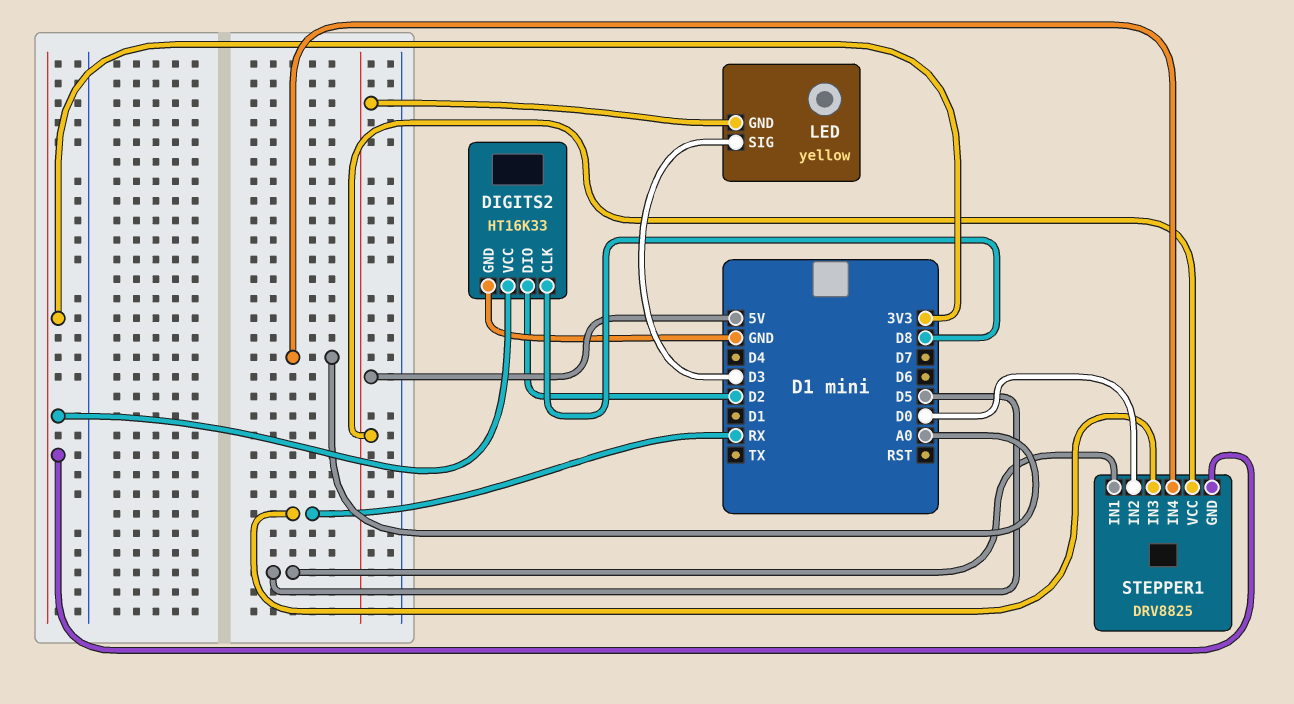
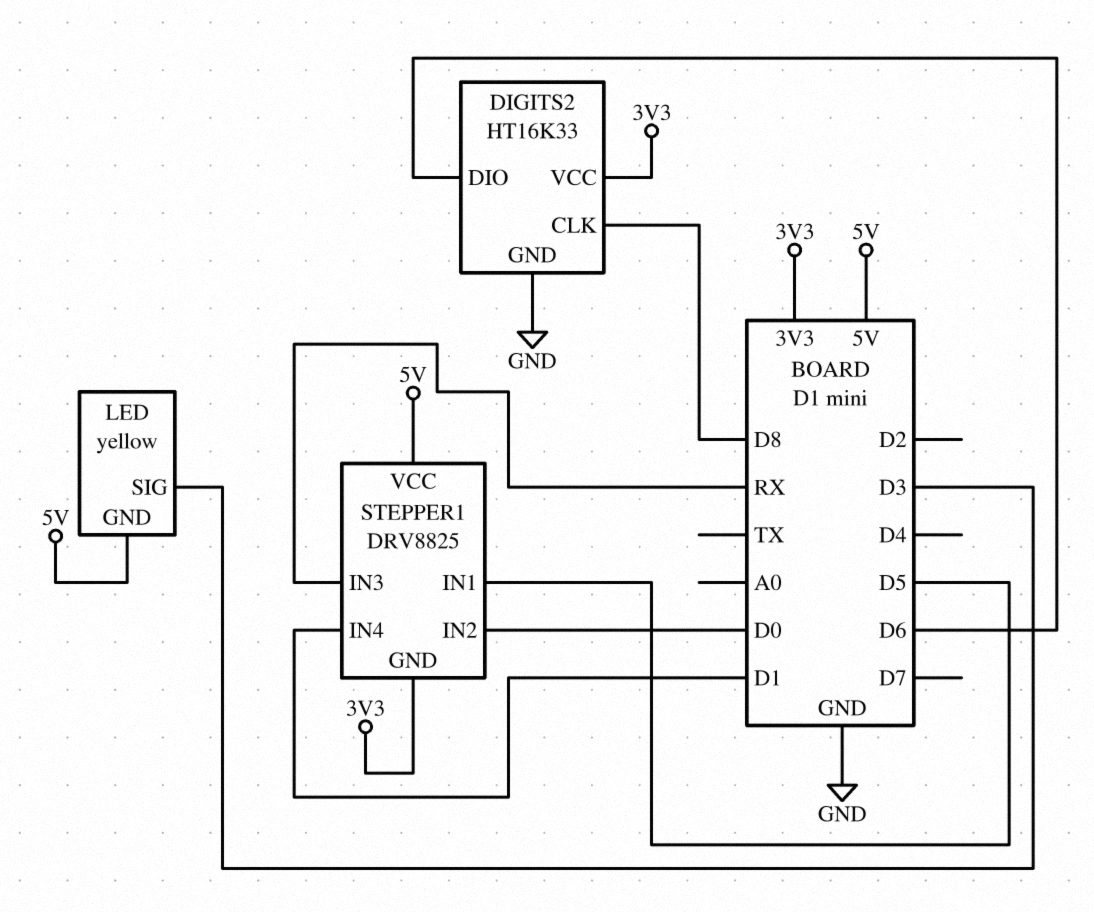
DIGITS2 pin DIO: D2 -> D6
STEPPER1 pin IN4: A0 -> D1

